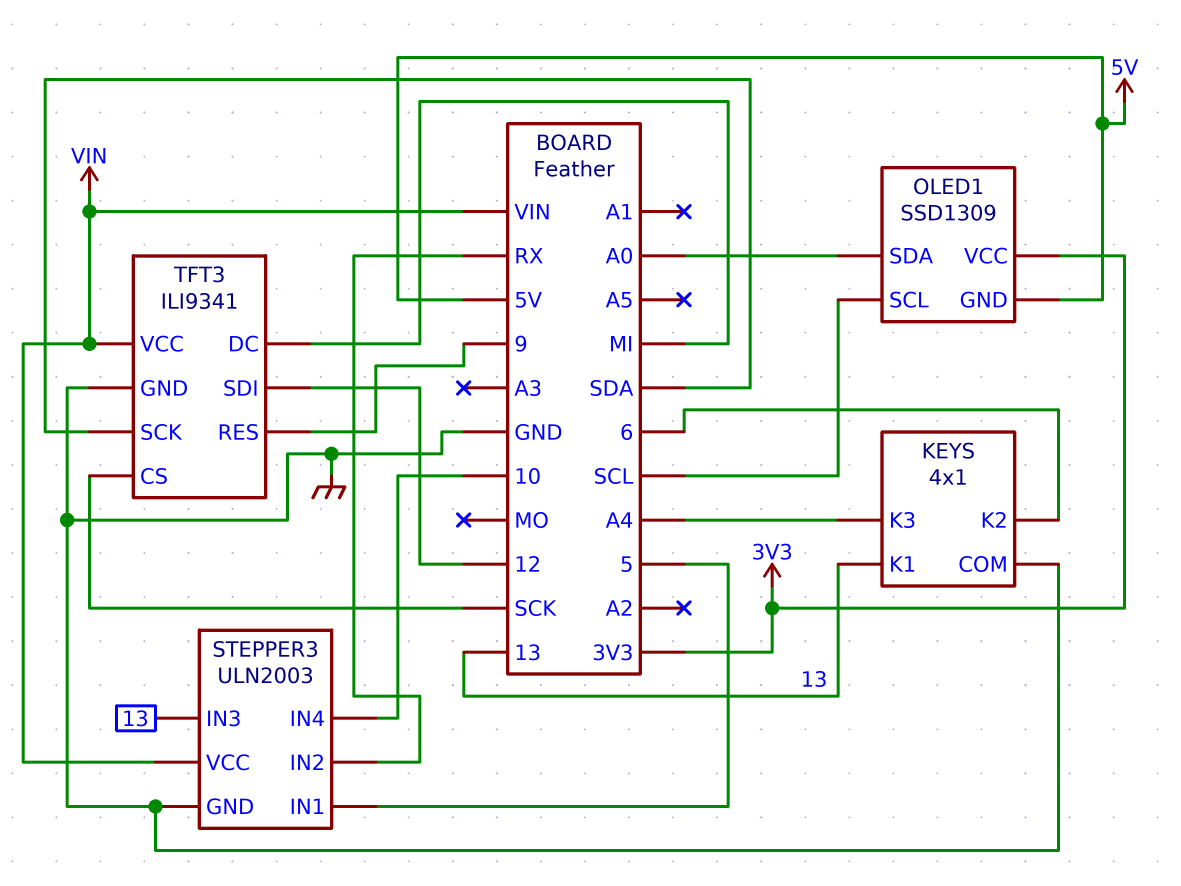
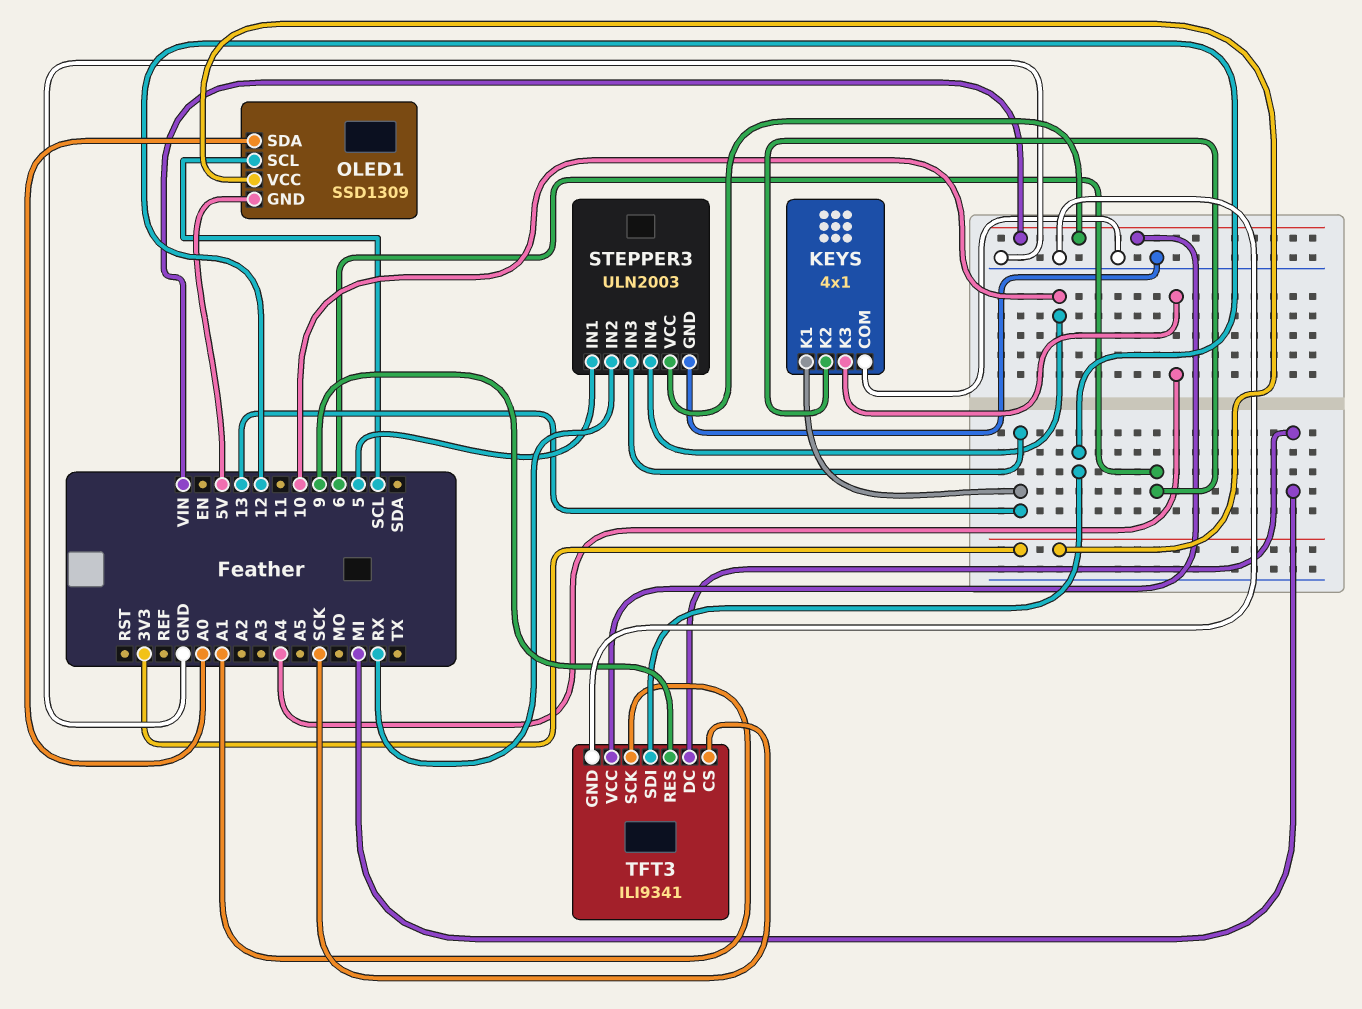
TFT3 pin SCK: SDA -> A1

